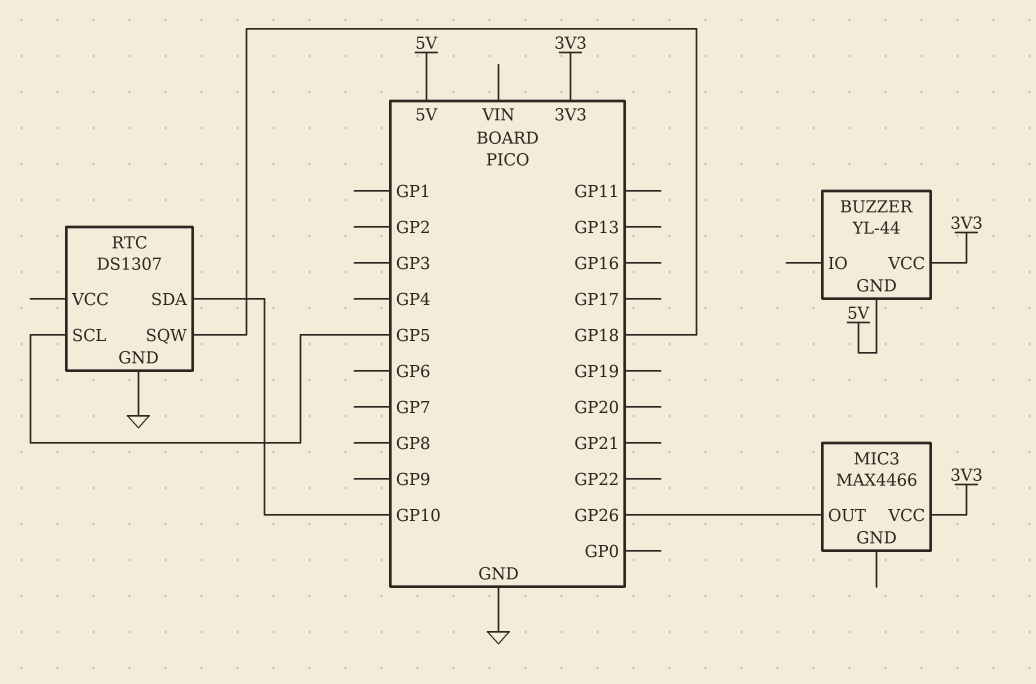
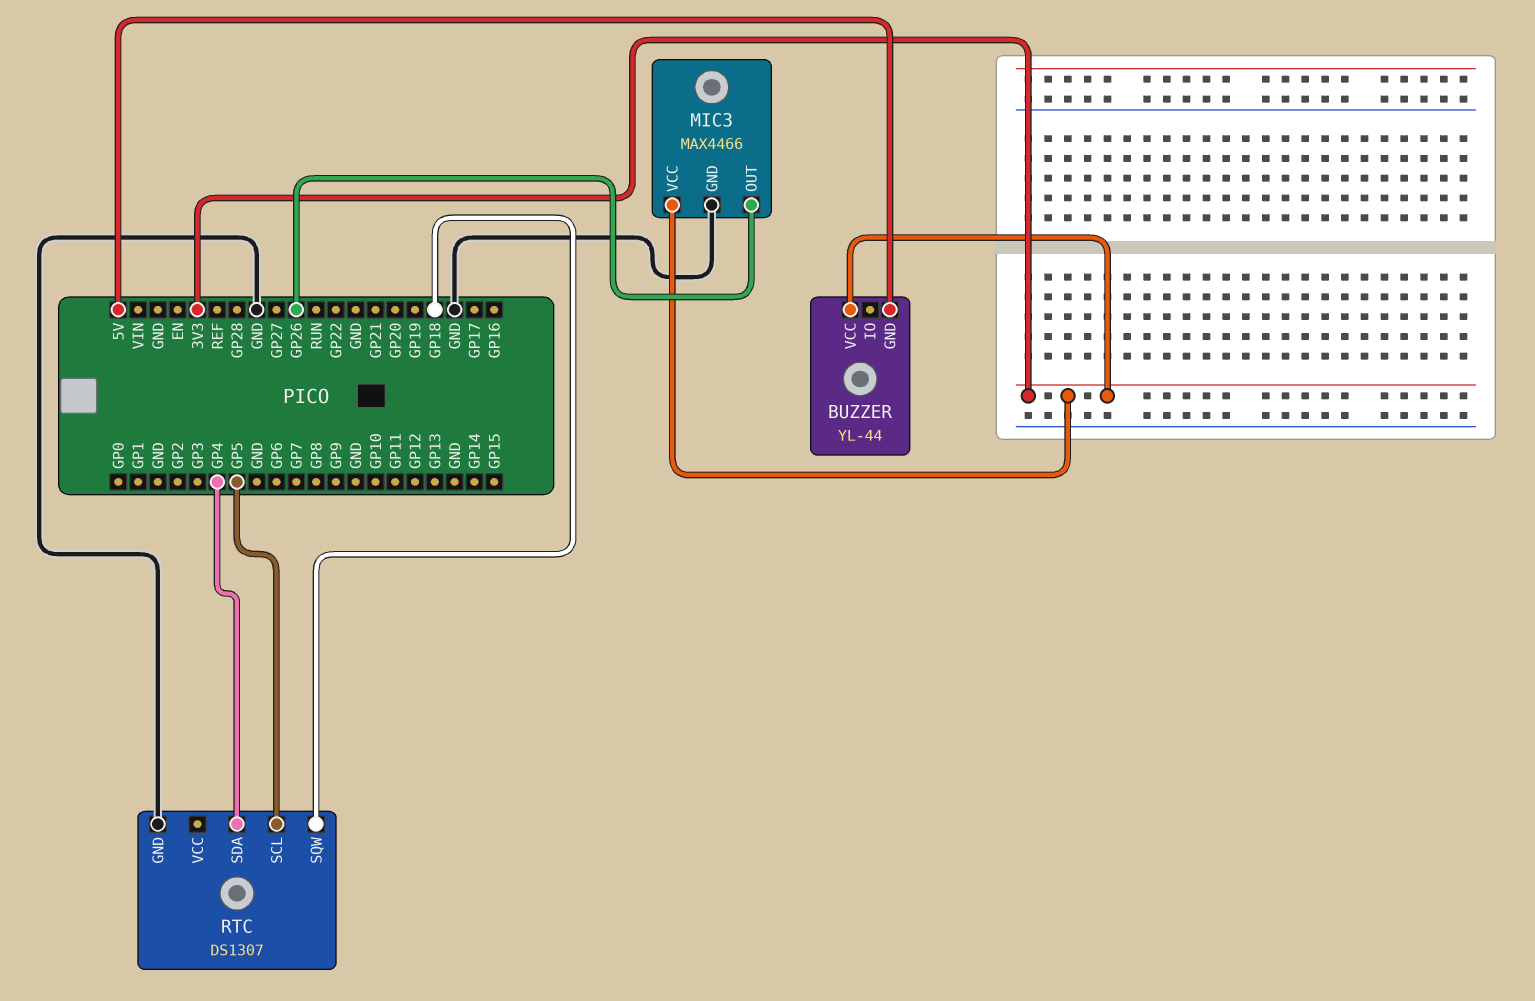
MIC3 pin GND: none -> GND
RTC pin SDA: GP10 -> GP4

